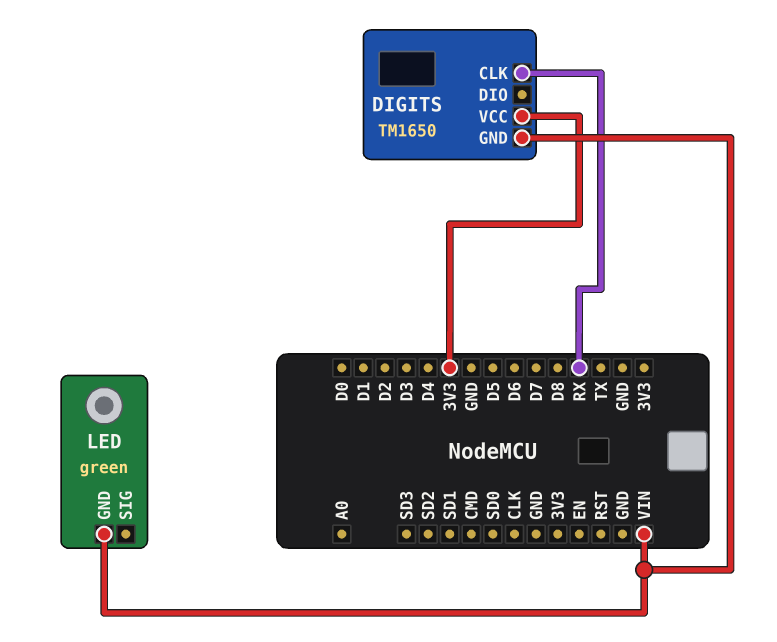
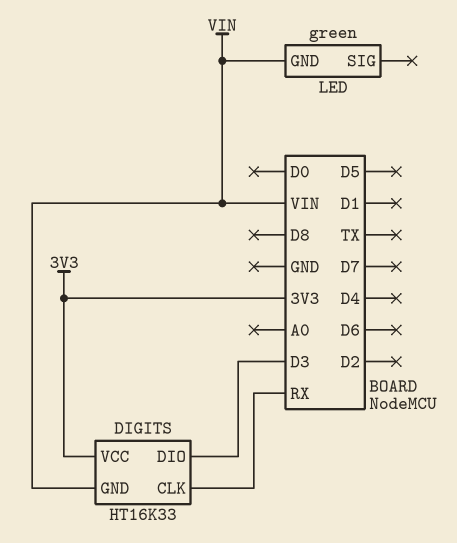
DIGITS: TM1650 -> HT16K33
DIGITS pin DIO: none -> D3

